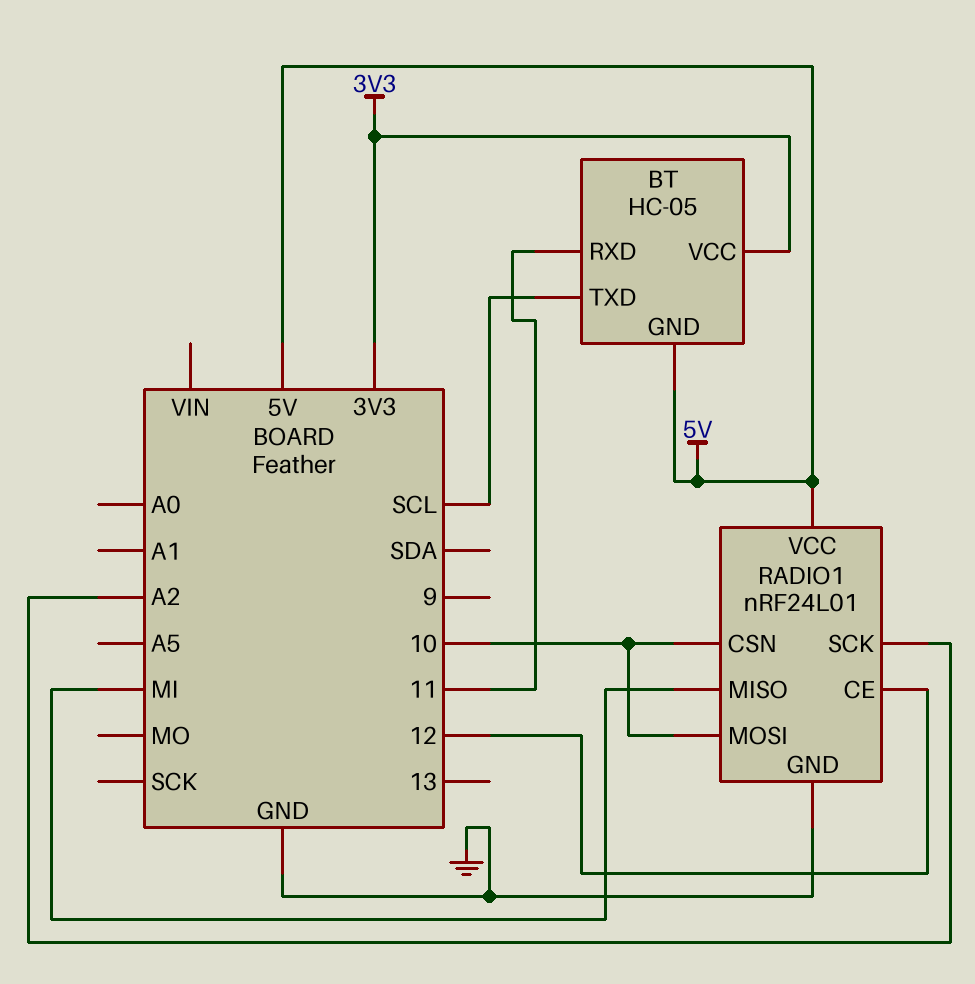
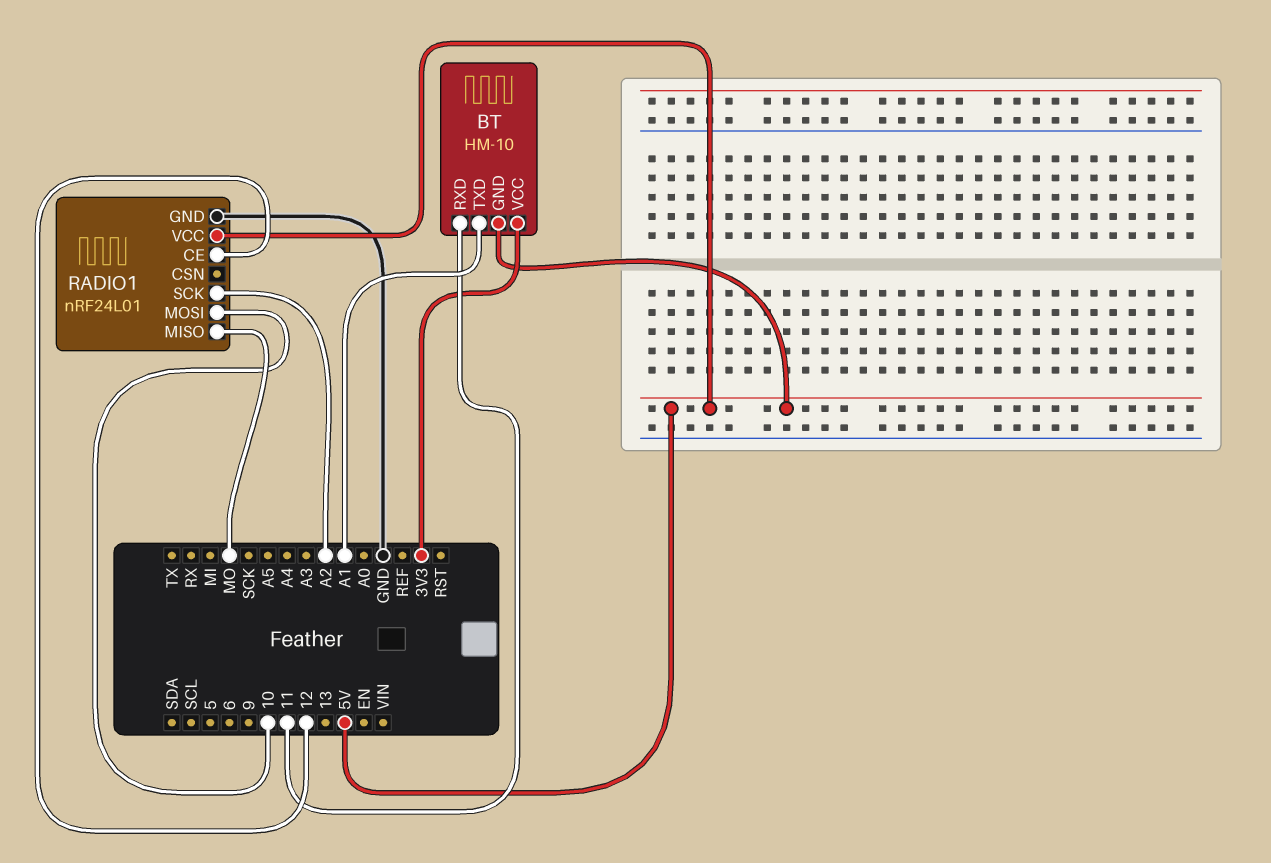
BT: HC-05 -> HM-10
BT pin TXD: SCL -> A1
RADIO1 pin CSN: 10 -> none
RADIO1 pin MISO: MI -> MO

